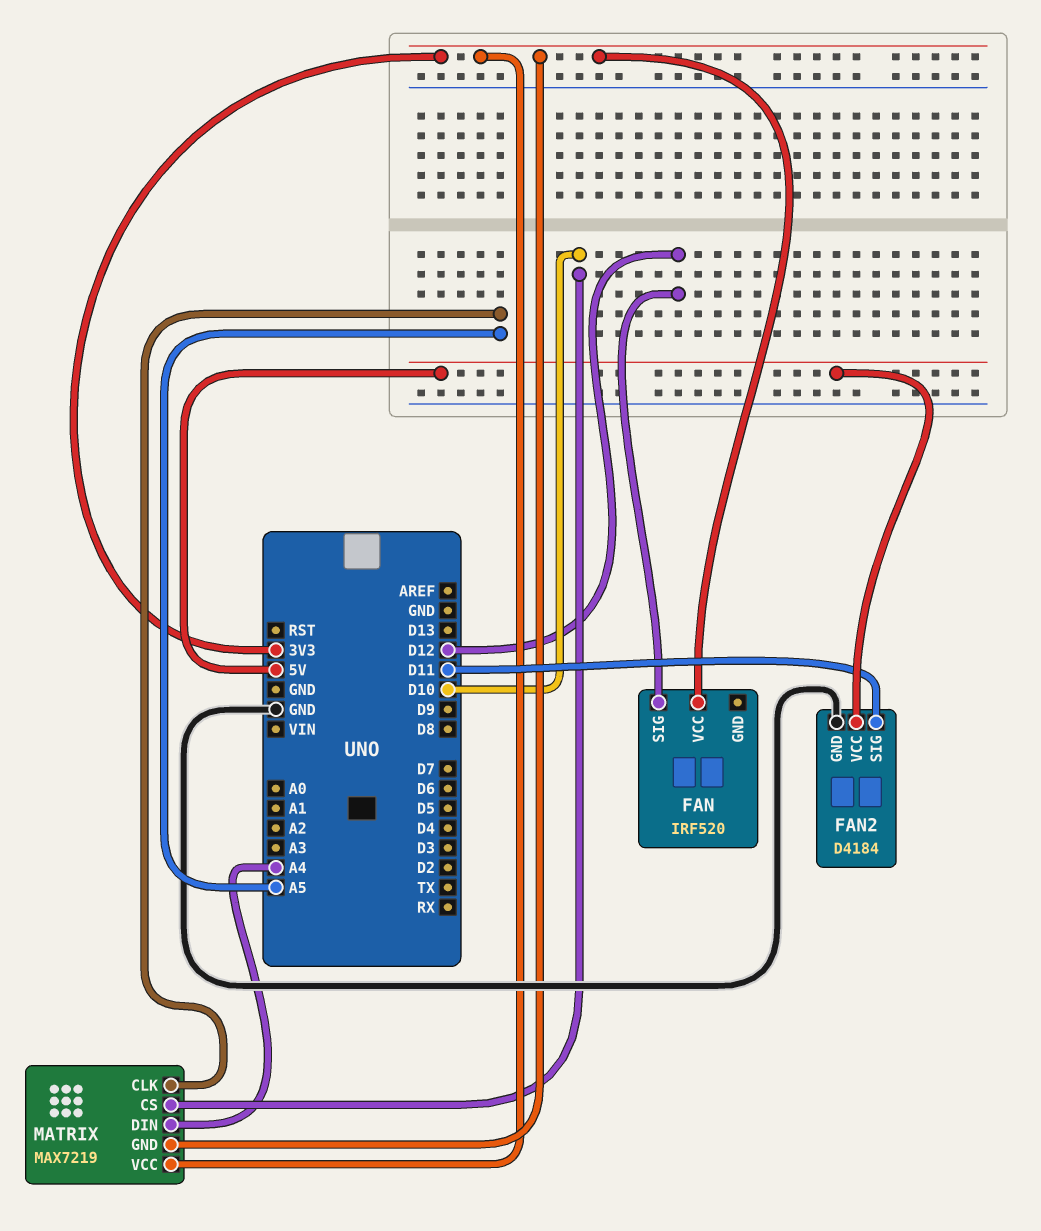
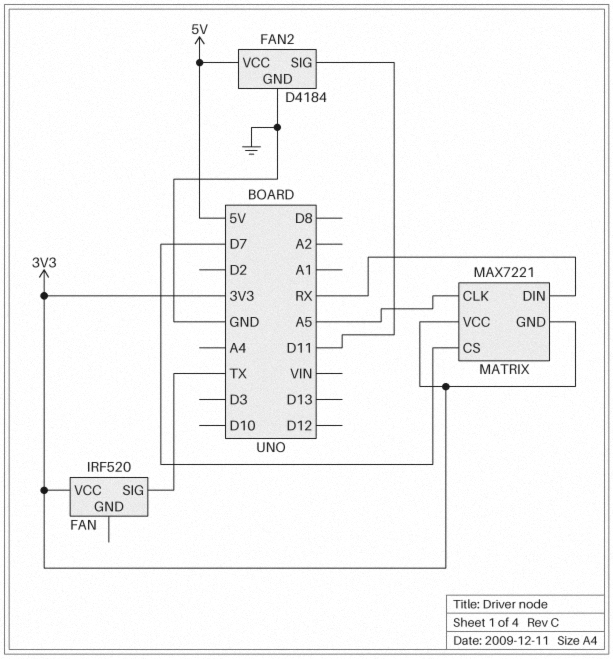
FAN pin SIG: D12 -> TX
MATRIX: MAX7219 -> MAX7221
MATRIX pin CS: D10 -> D7
MATRIX pin DIN: A4 -> RX

